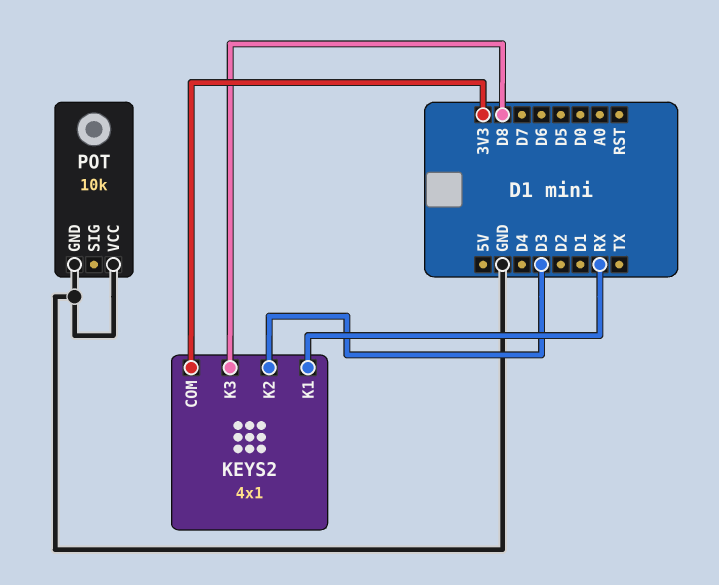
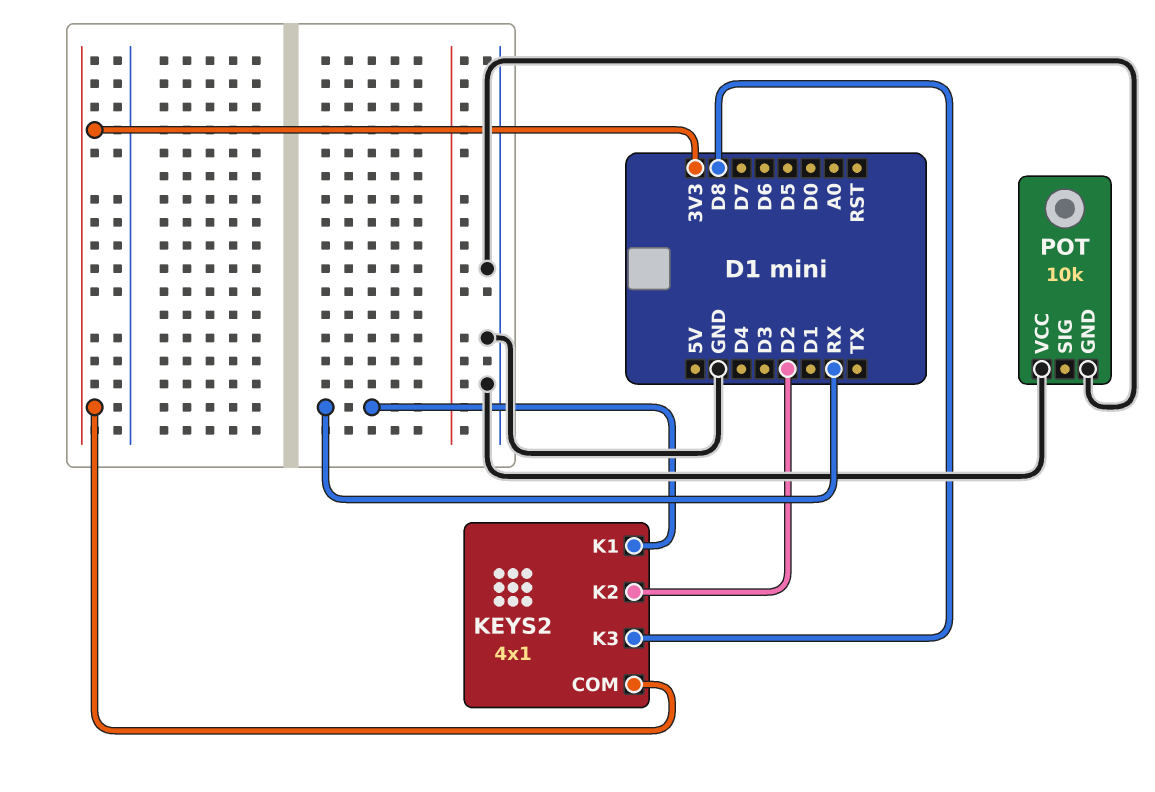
KEYS2 pin K2: D3 -> D2

